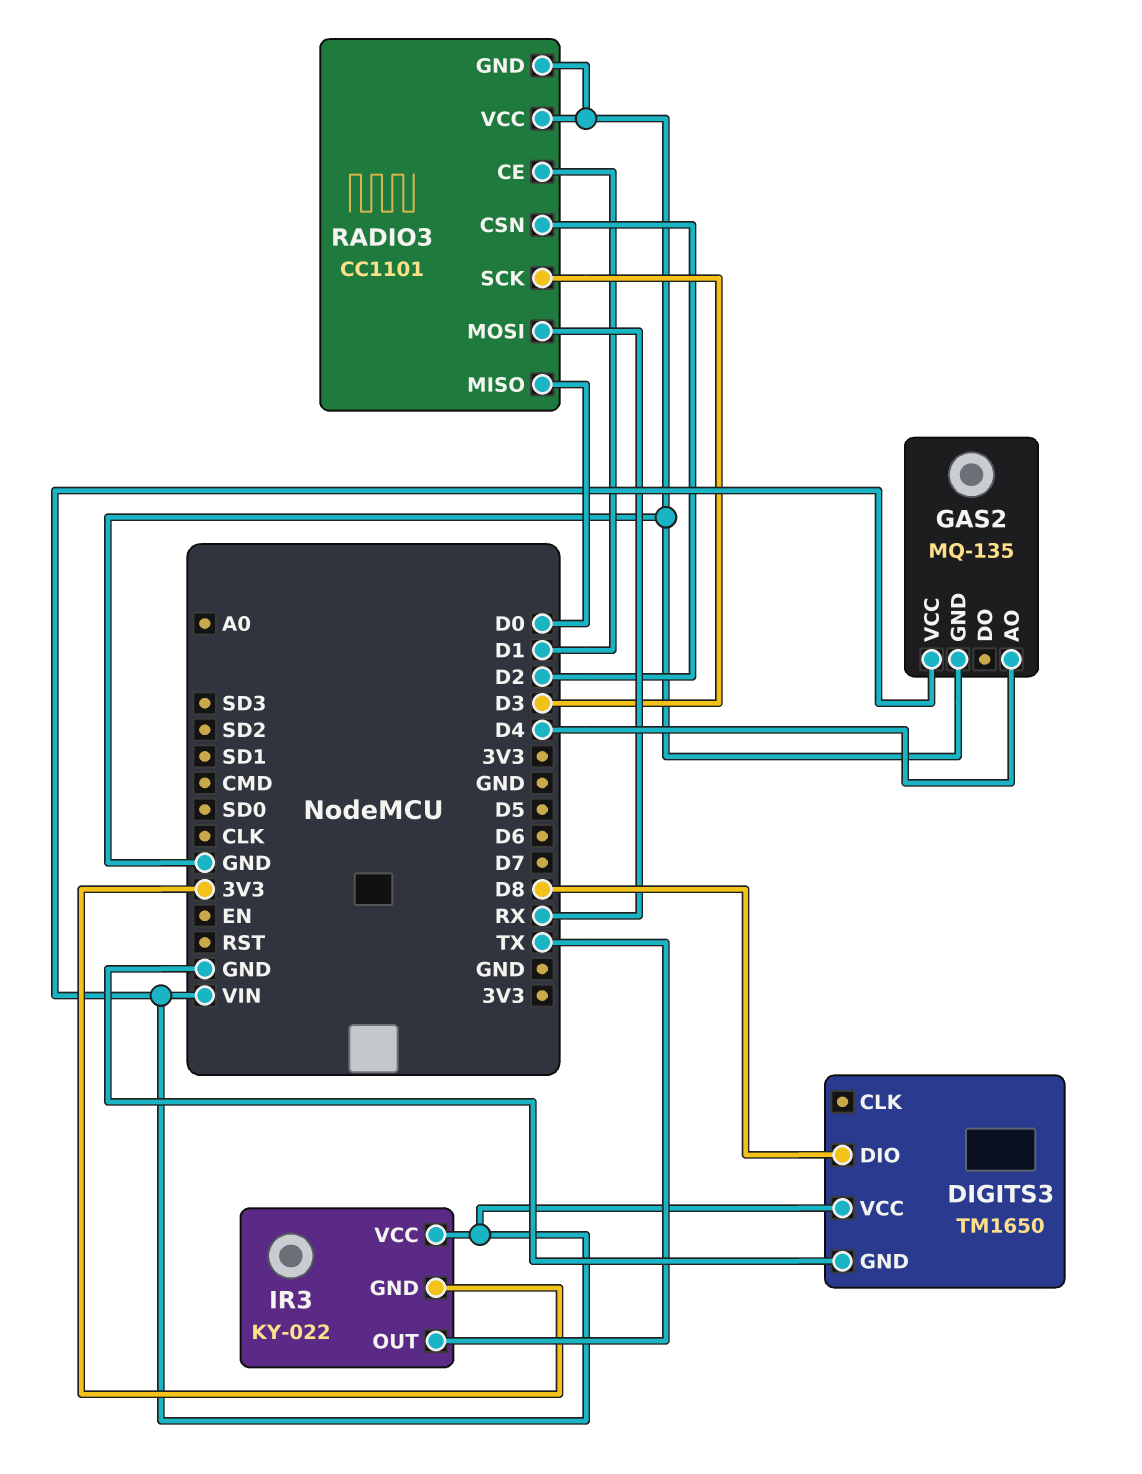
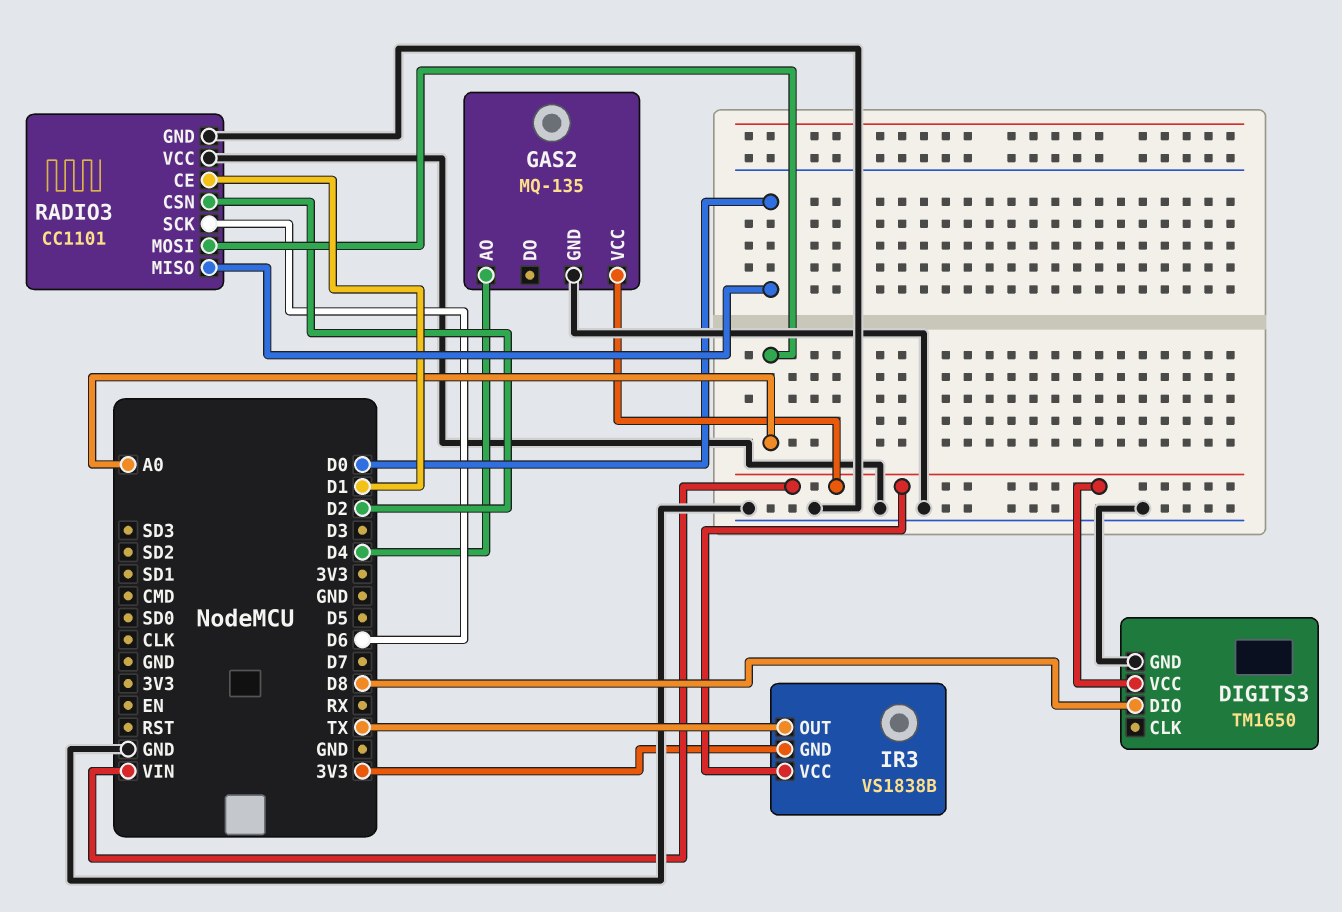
IR3: KY-022 -> VS1838B
RADIO3 pin MOSI: RX -> A0
RADIO3 pin SCK: D3 -> D6

